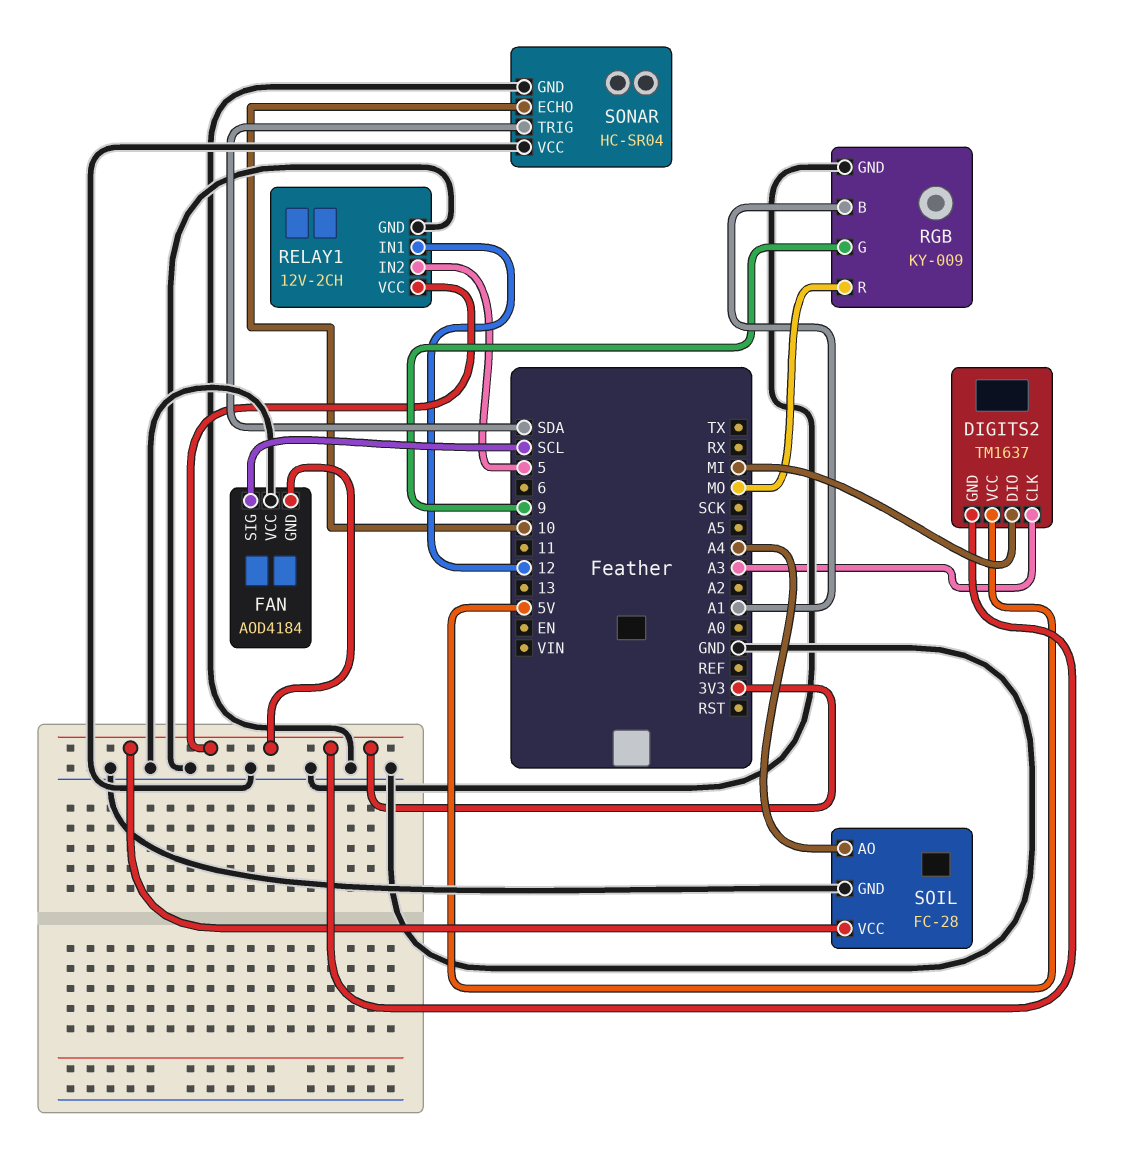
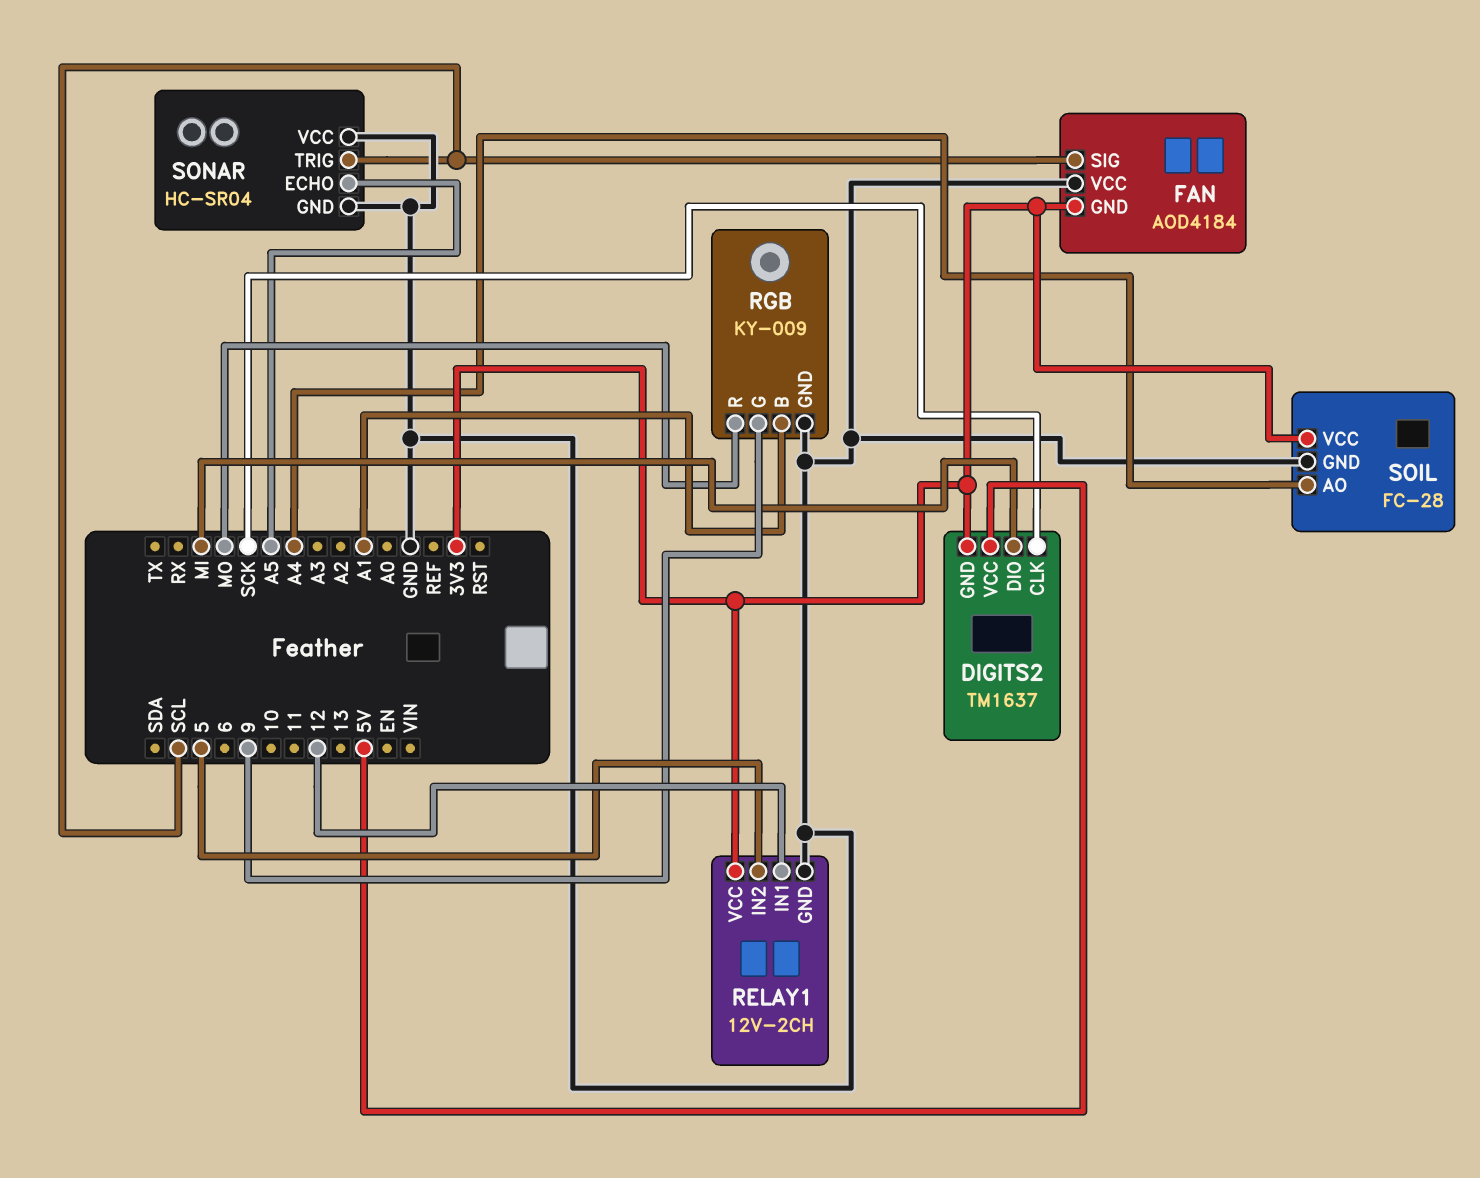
DIGITS2 pin CLK: A3 -> SCK
SONAR pin ECHO: 10 -> A5
SONAR pin TRIG: SDA -> SCL

